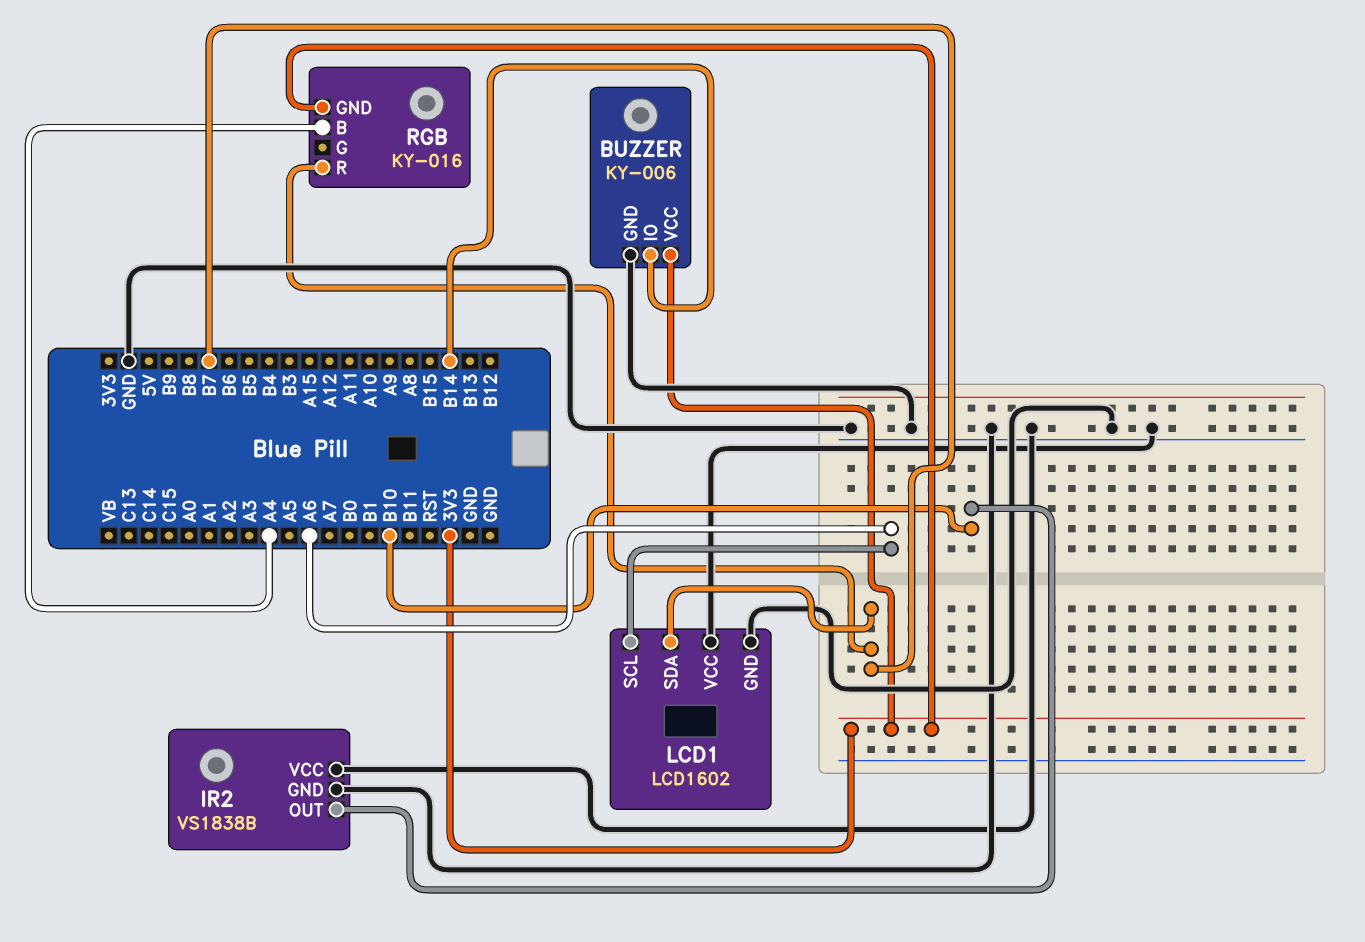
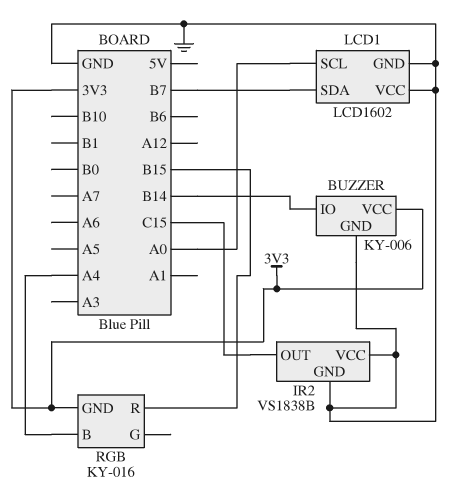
IR2 pin OUT: B10 -> C15
LCD1 pin SCL: A6 -> A0
RGB pin R: B7 -> B15

